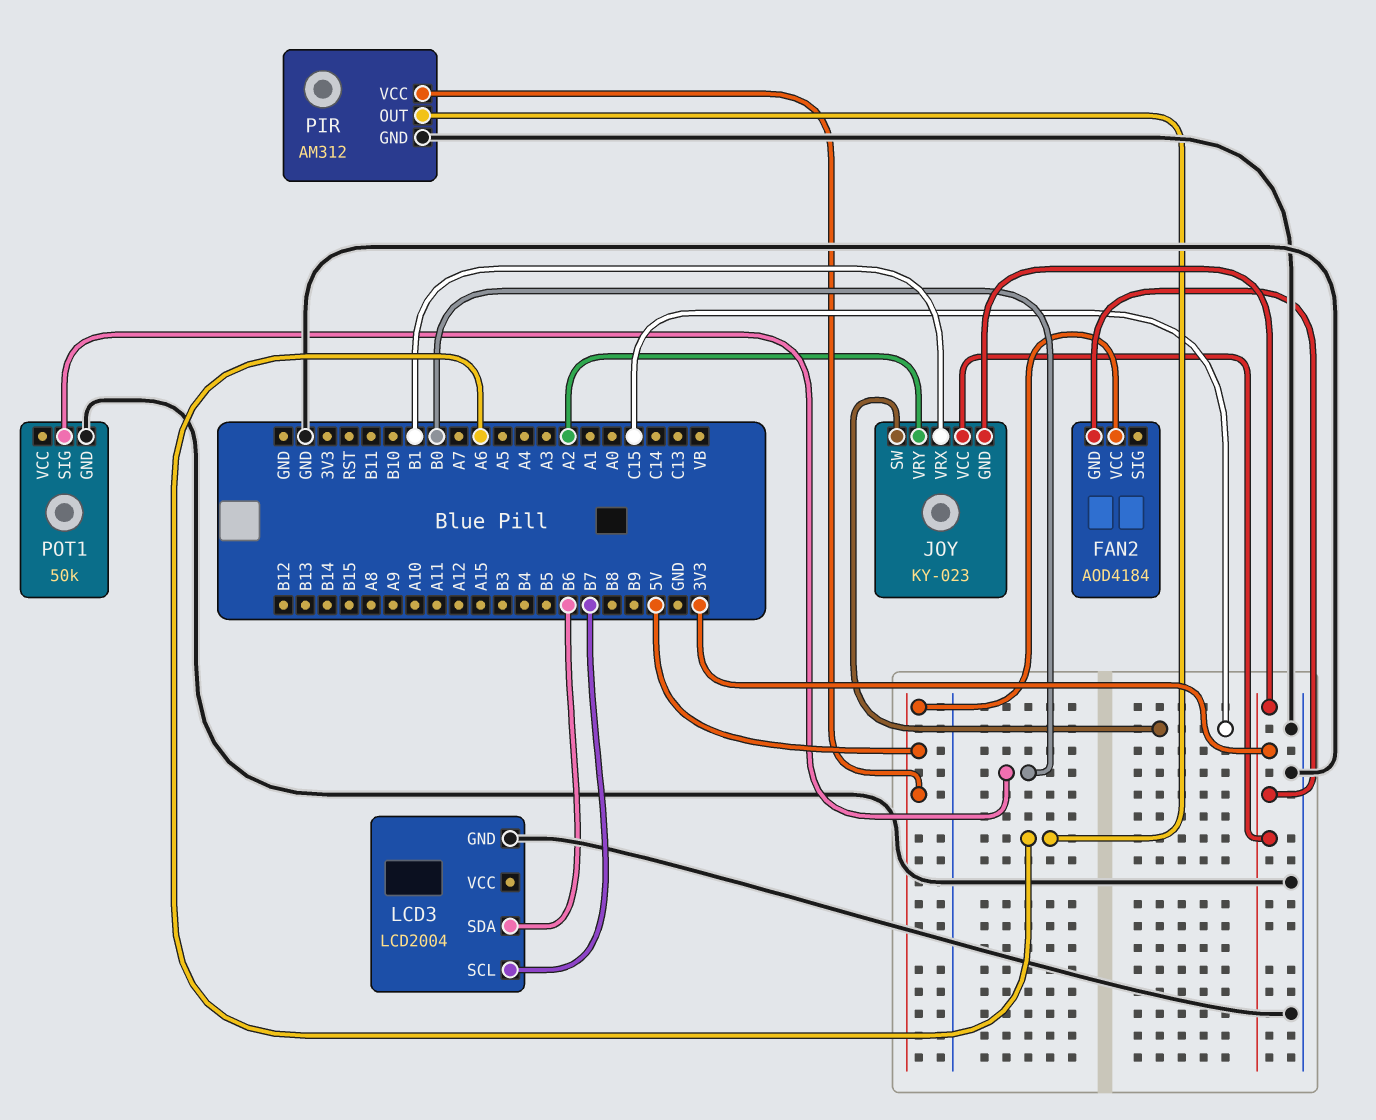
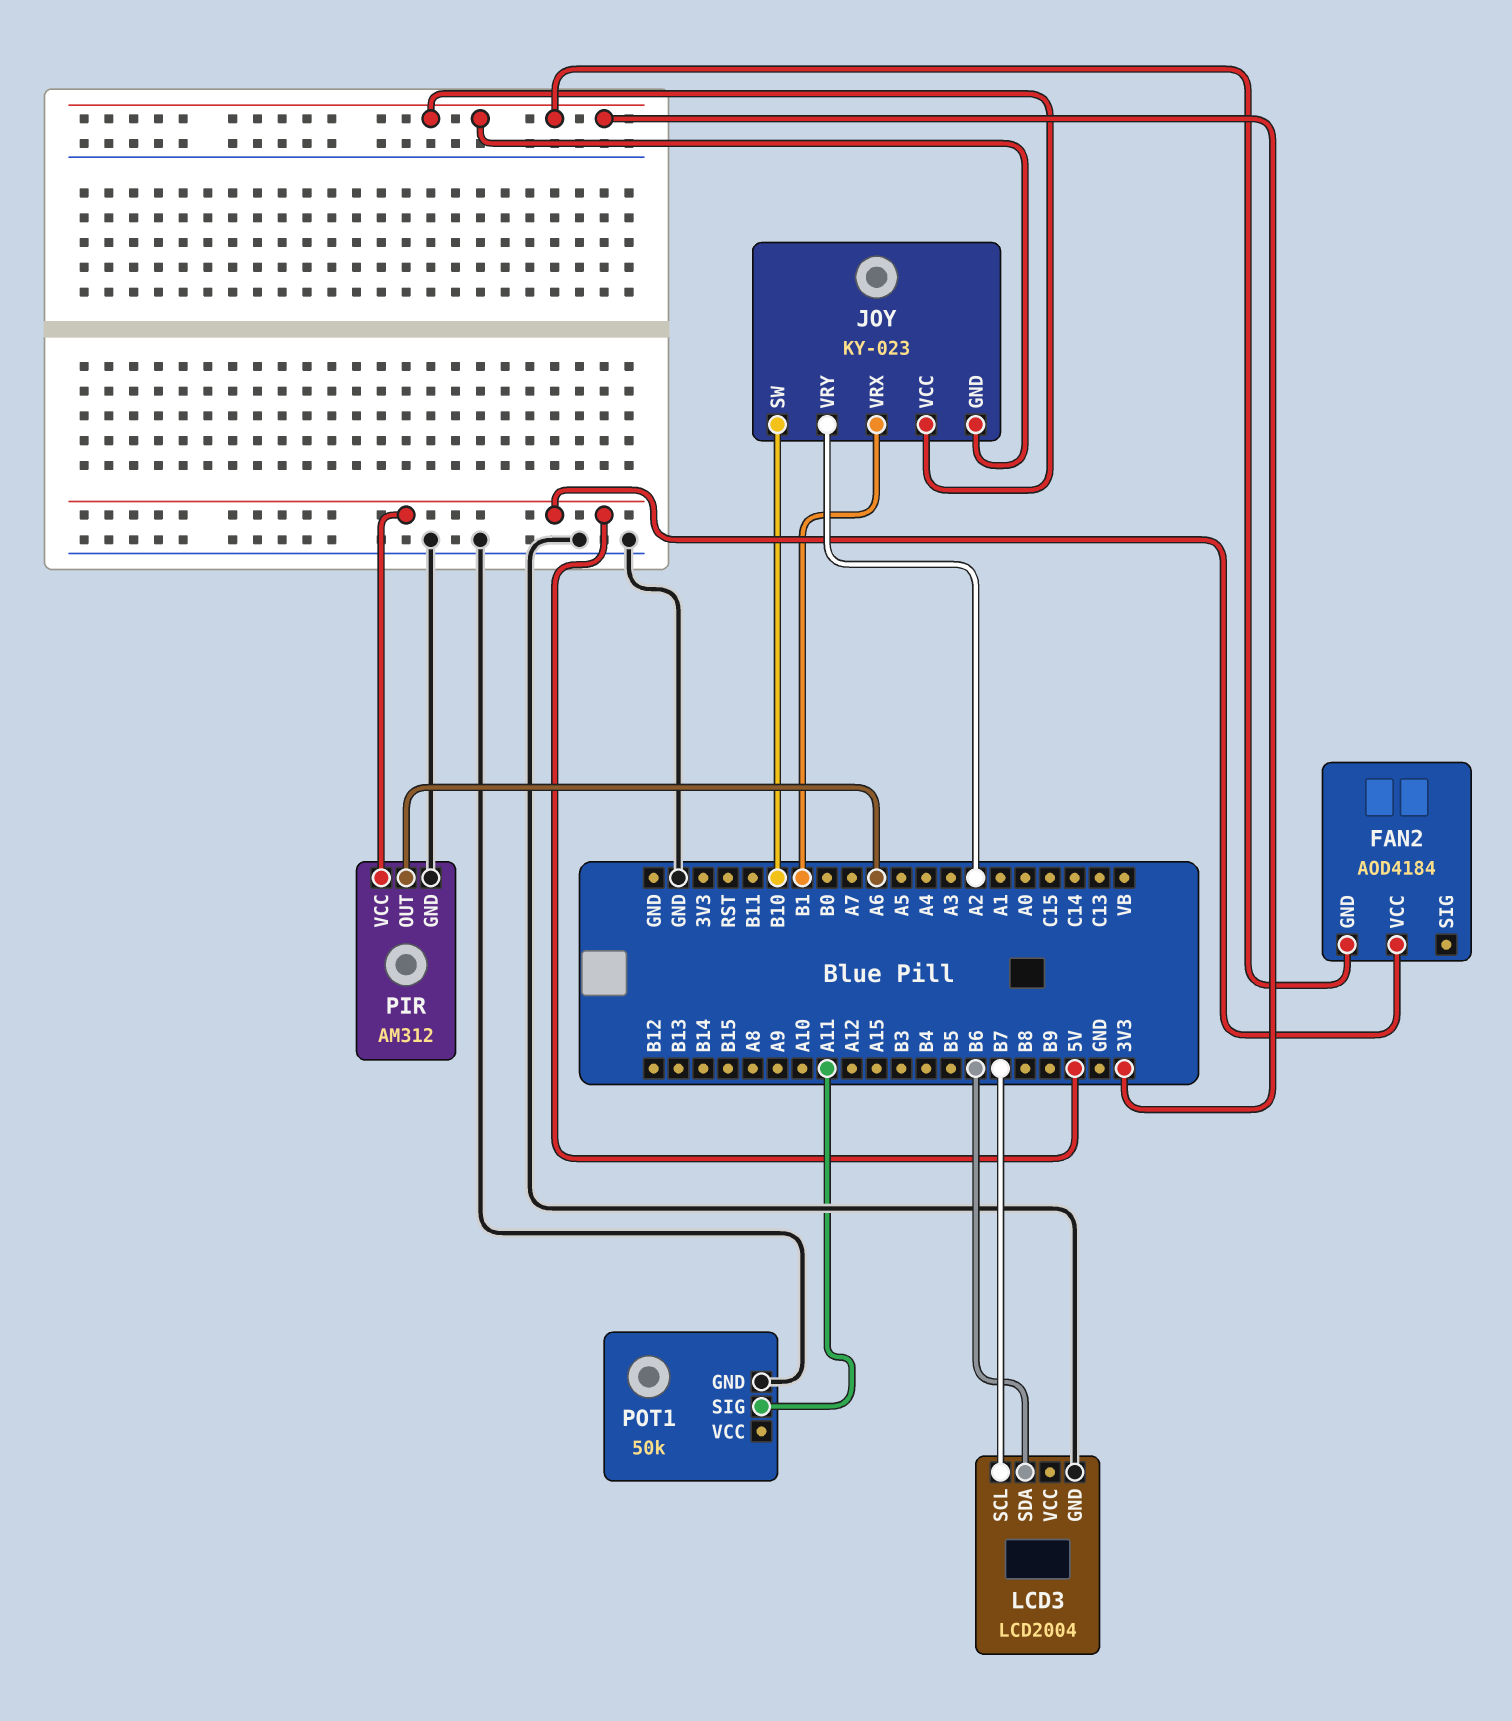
JOY pin SW: C15 -> B10
POT1 pin SIG: B0 -> A11

